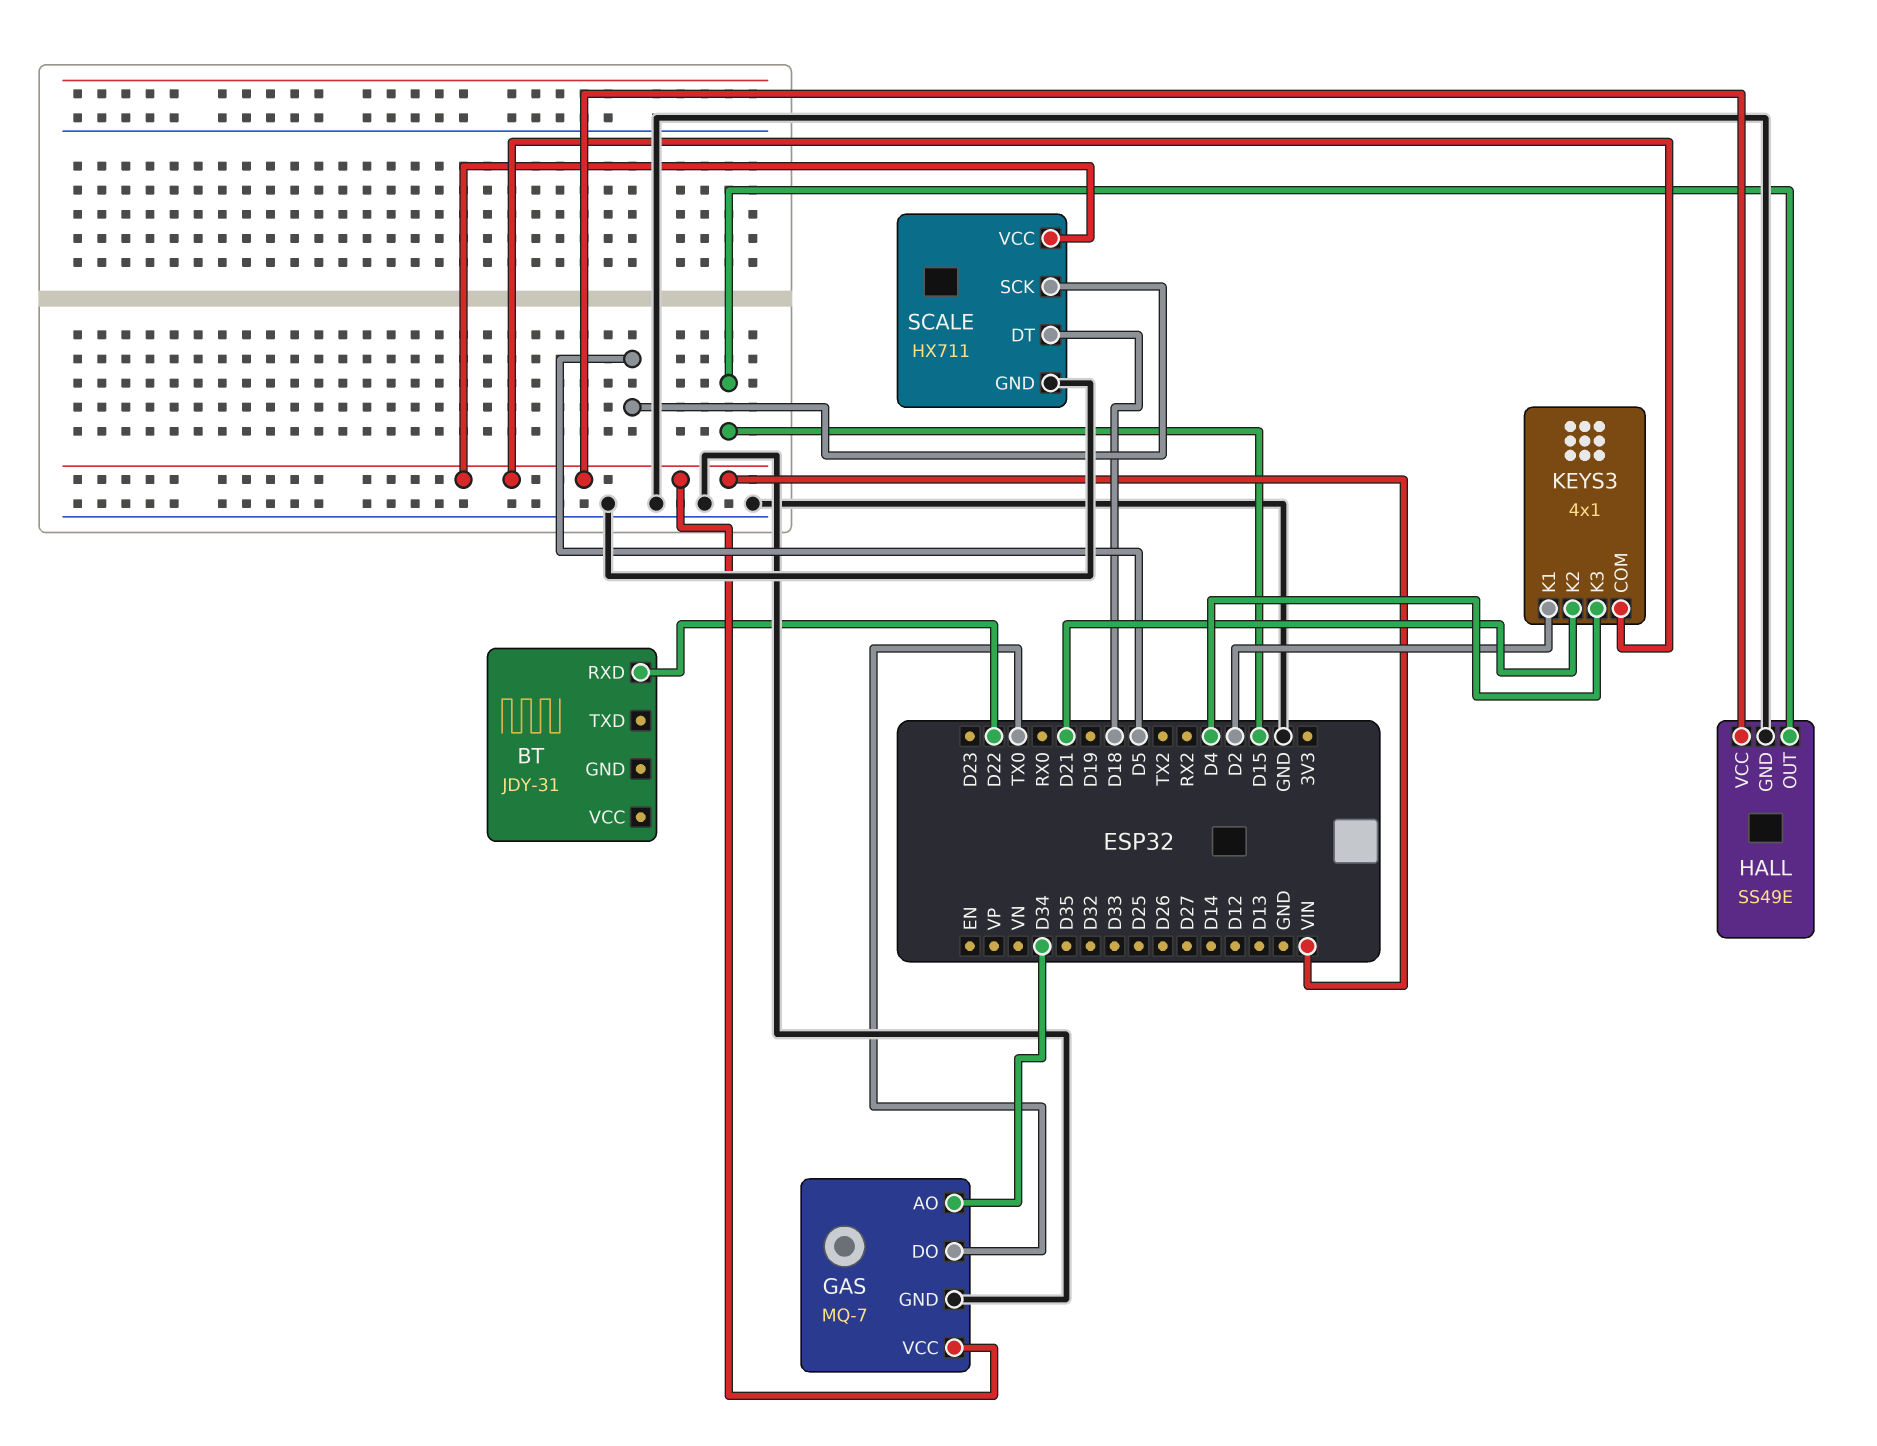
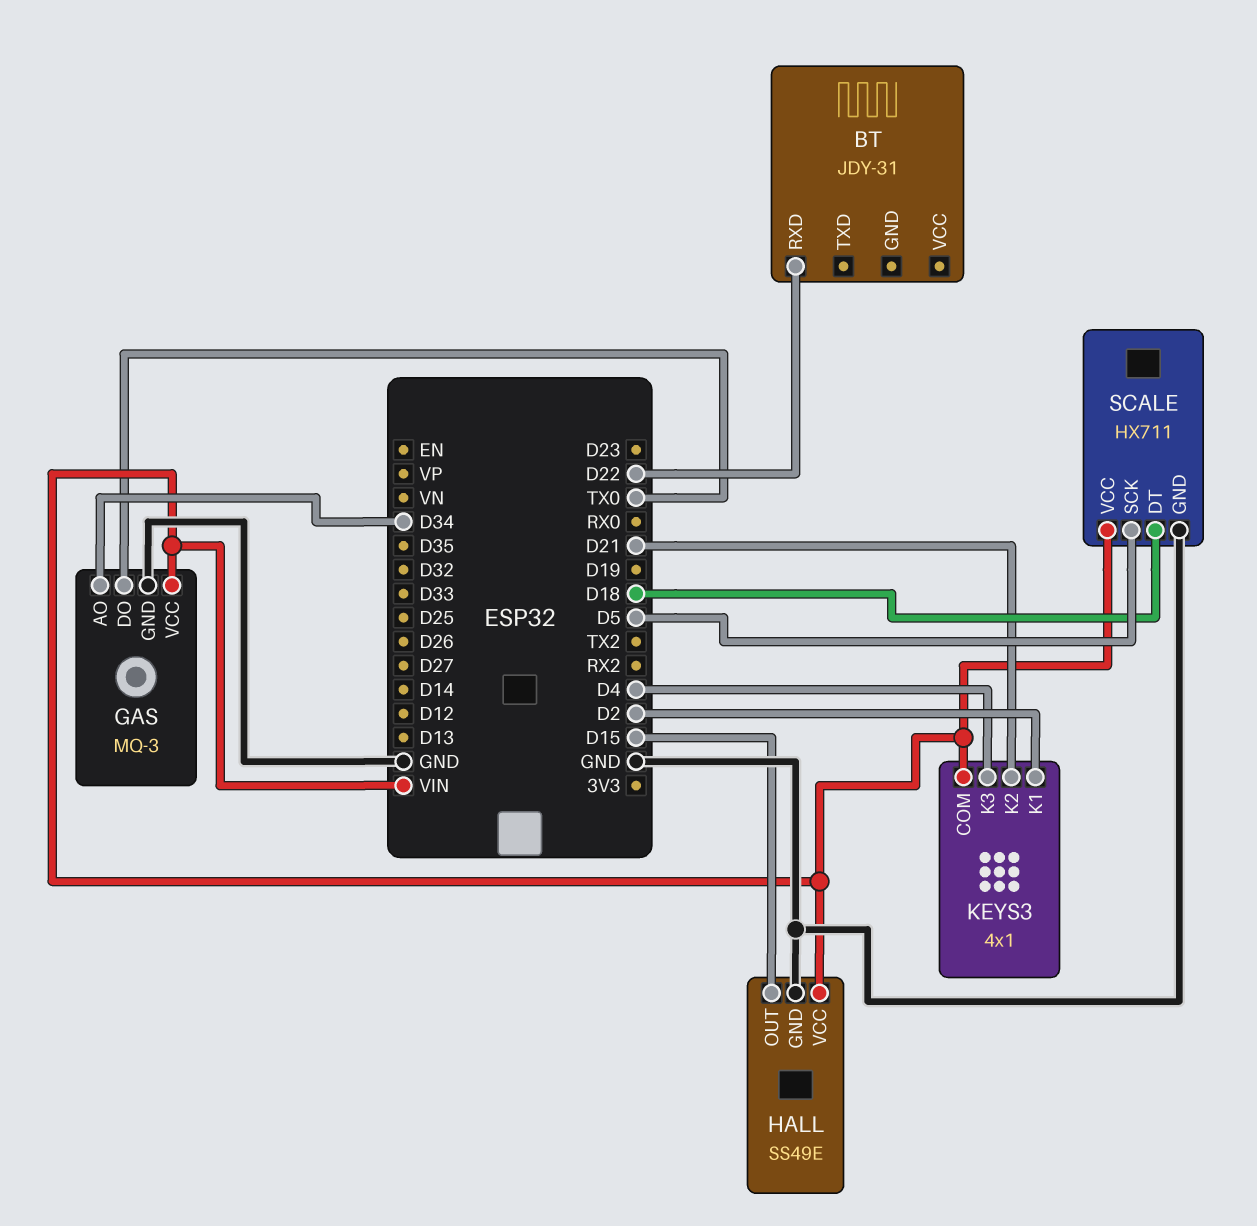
GAS: MQ-7 -> MQ-3

